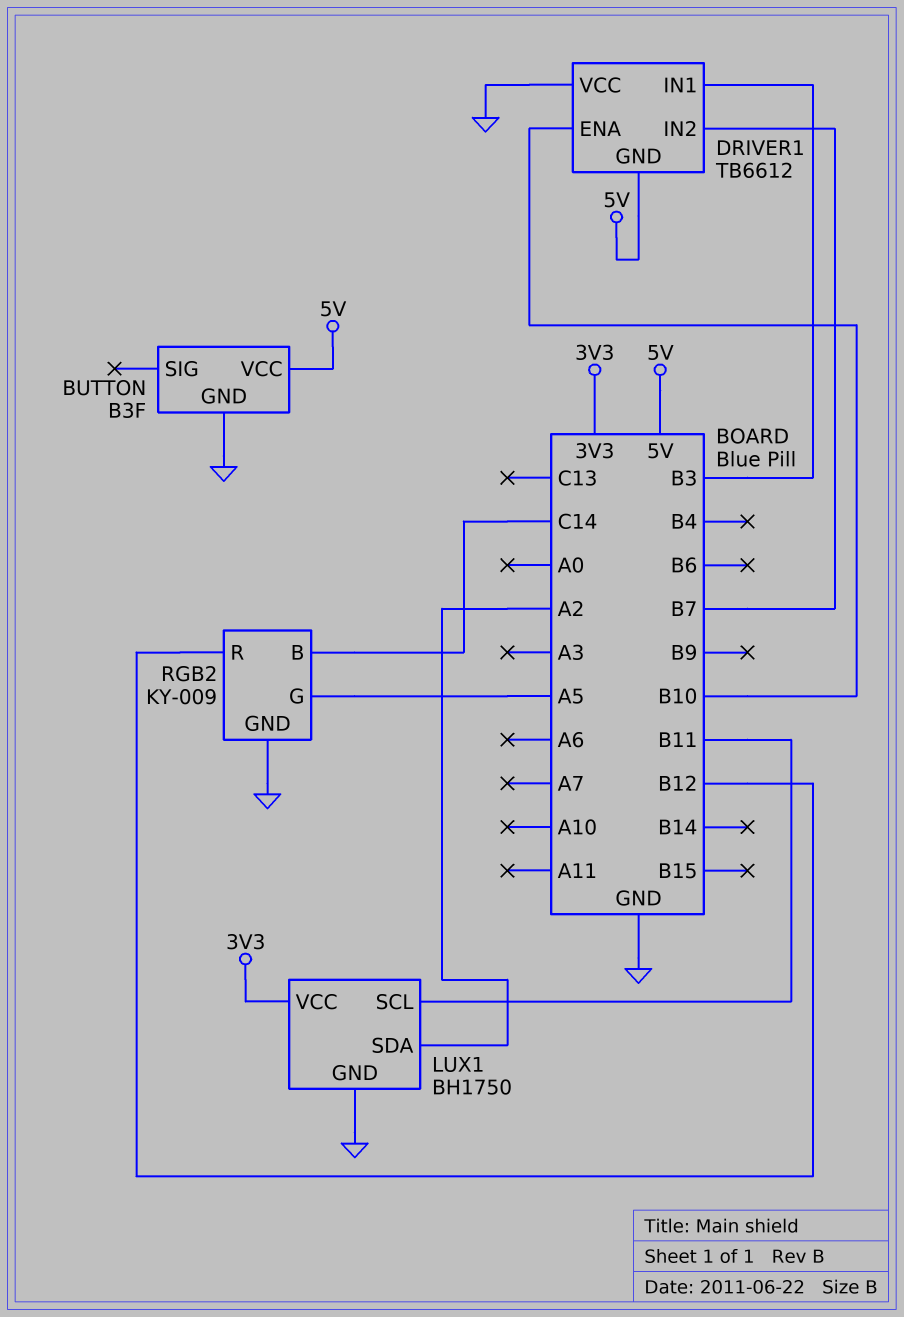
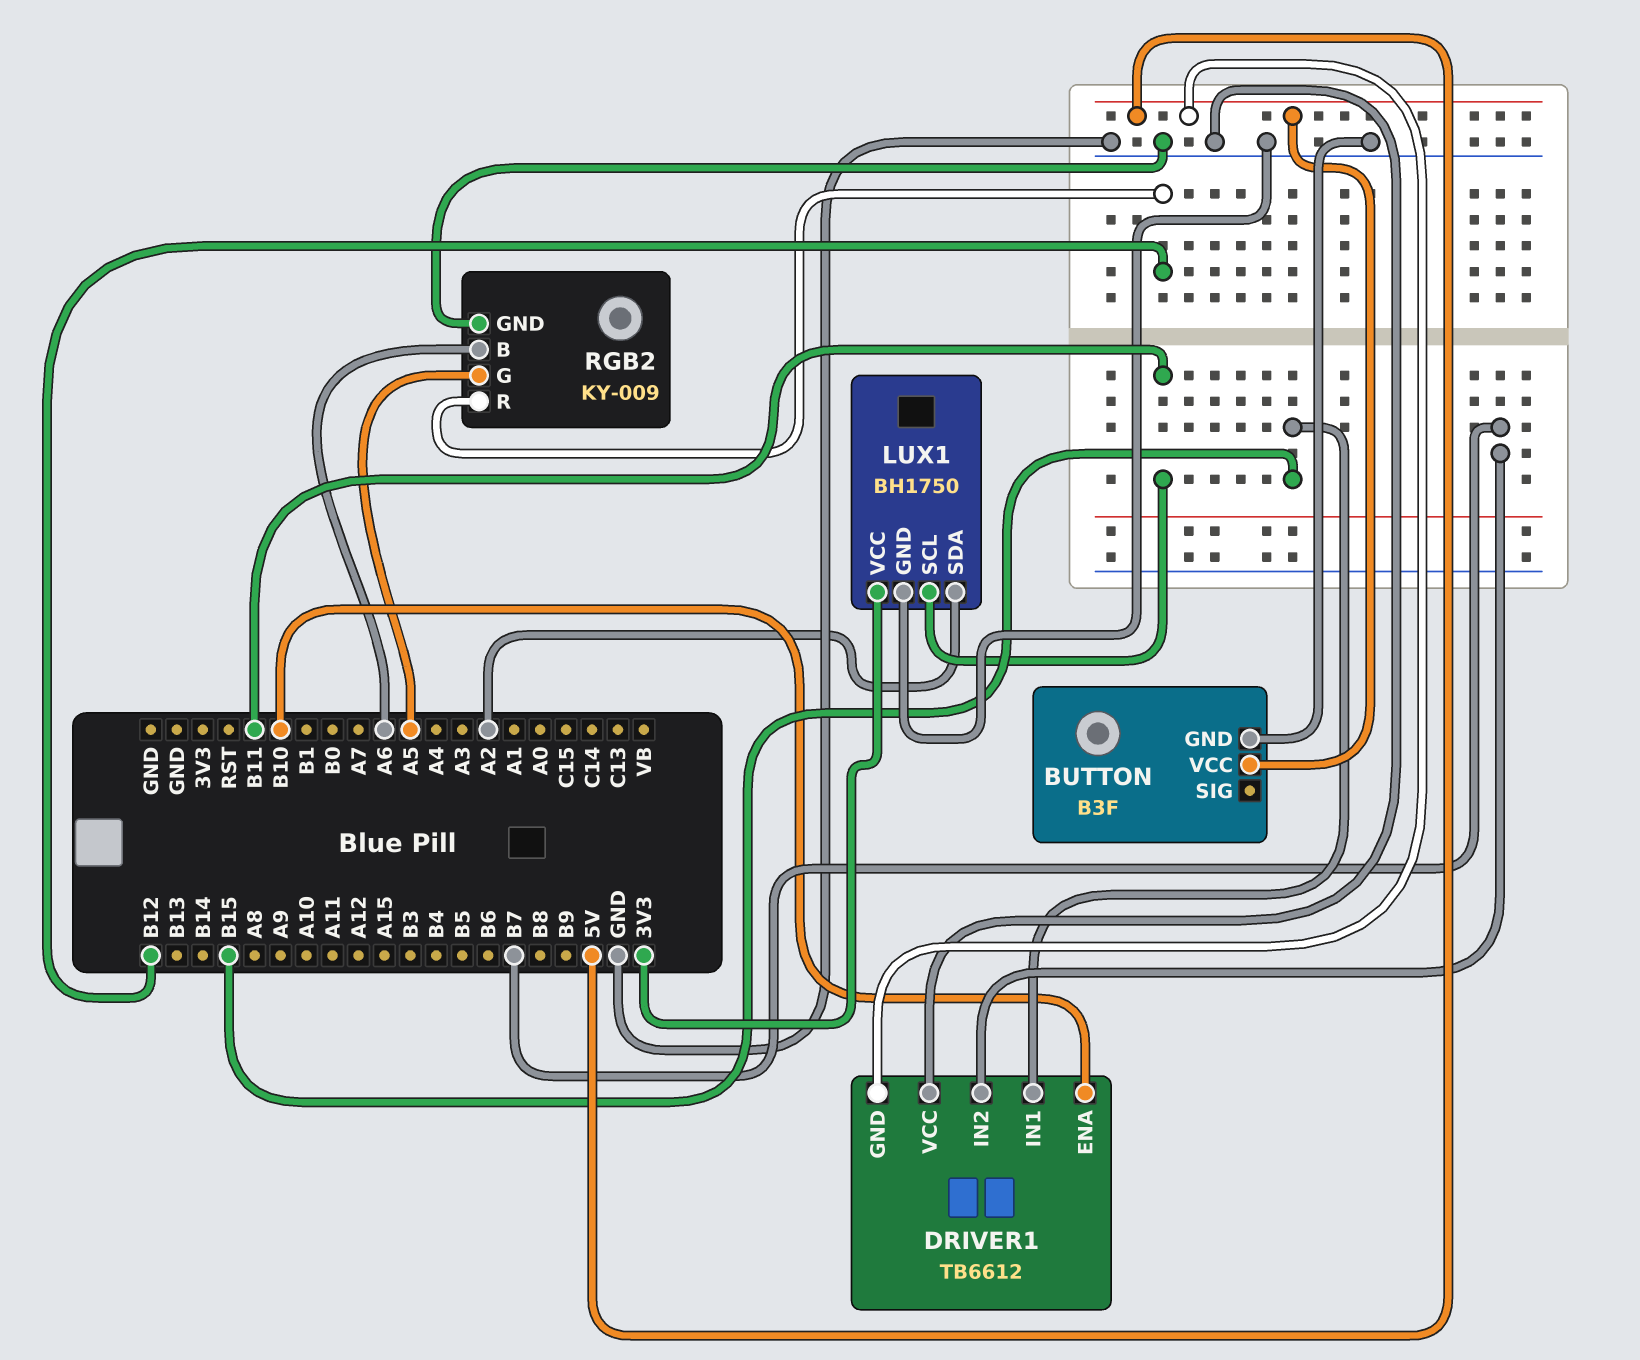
DRIVER1 pin IN1: B3 -> B15
RGB2 pin B: C14 -> A6

